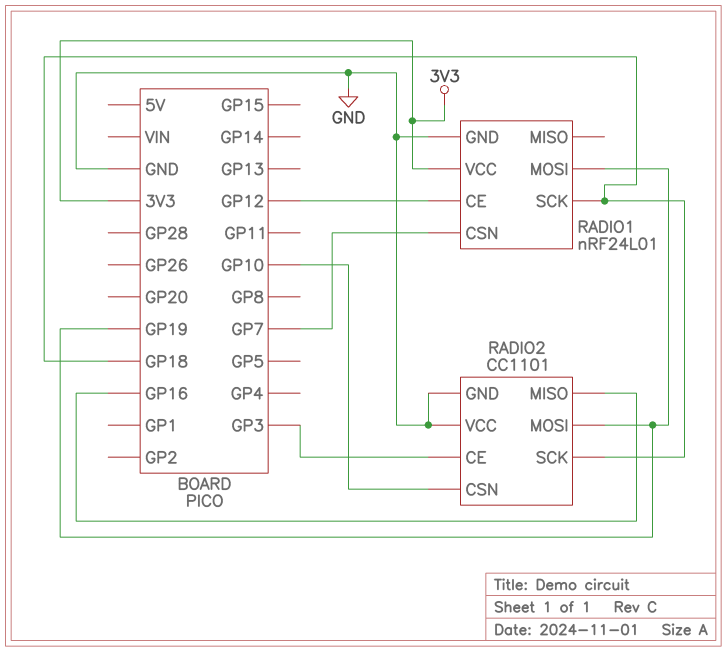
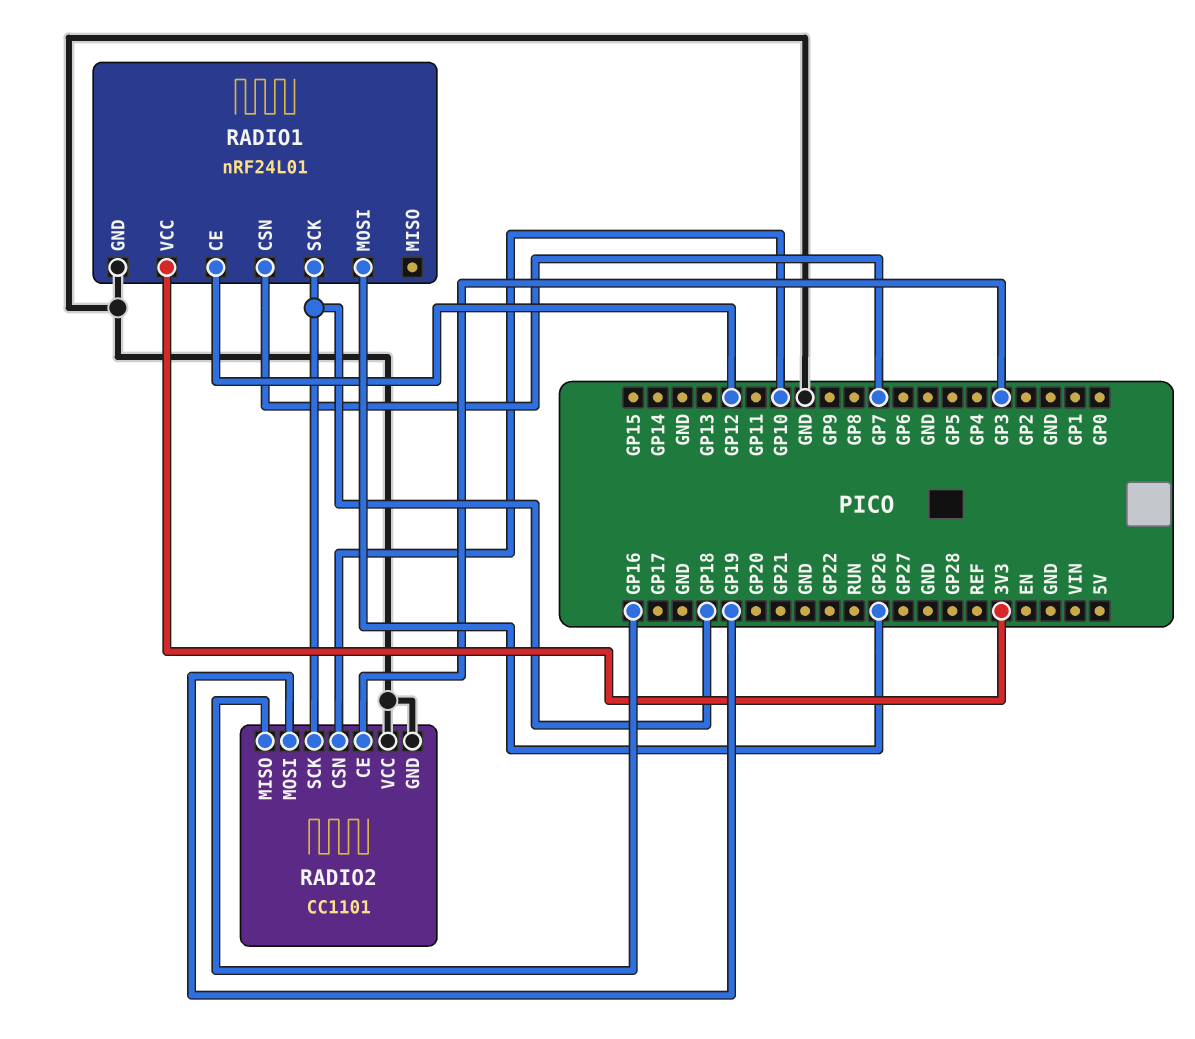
RADIO1 pin MOSI: GP19 -> GP26

